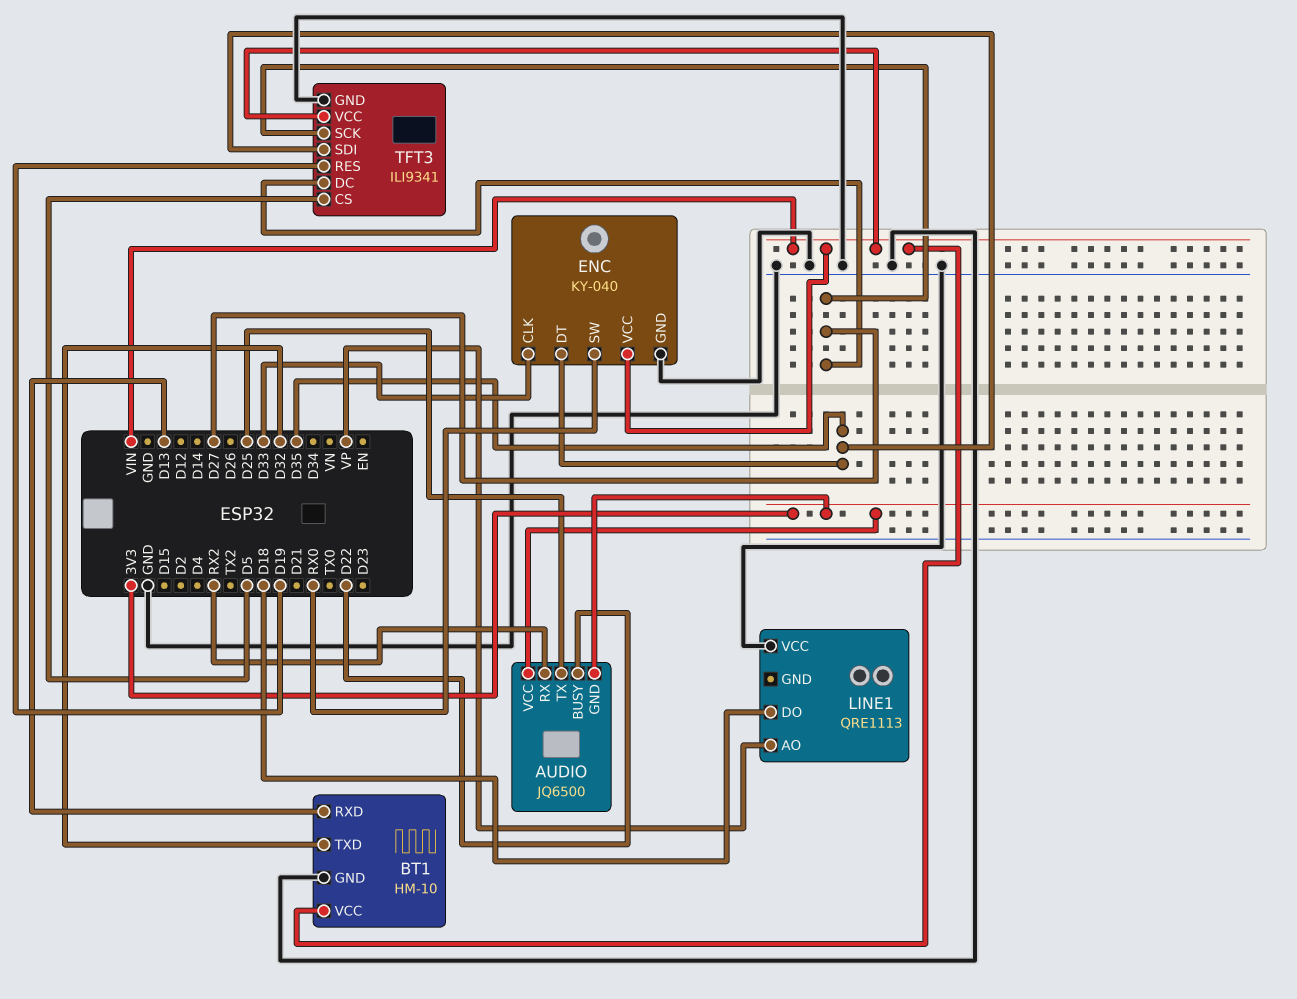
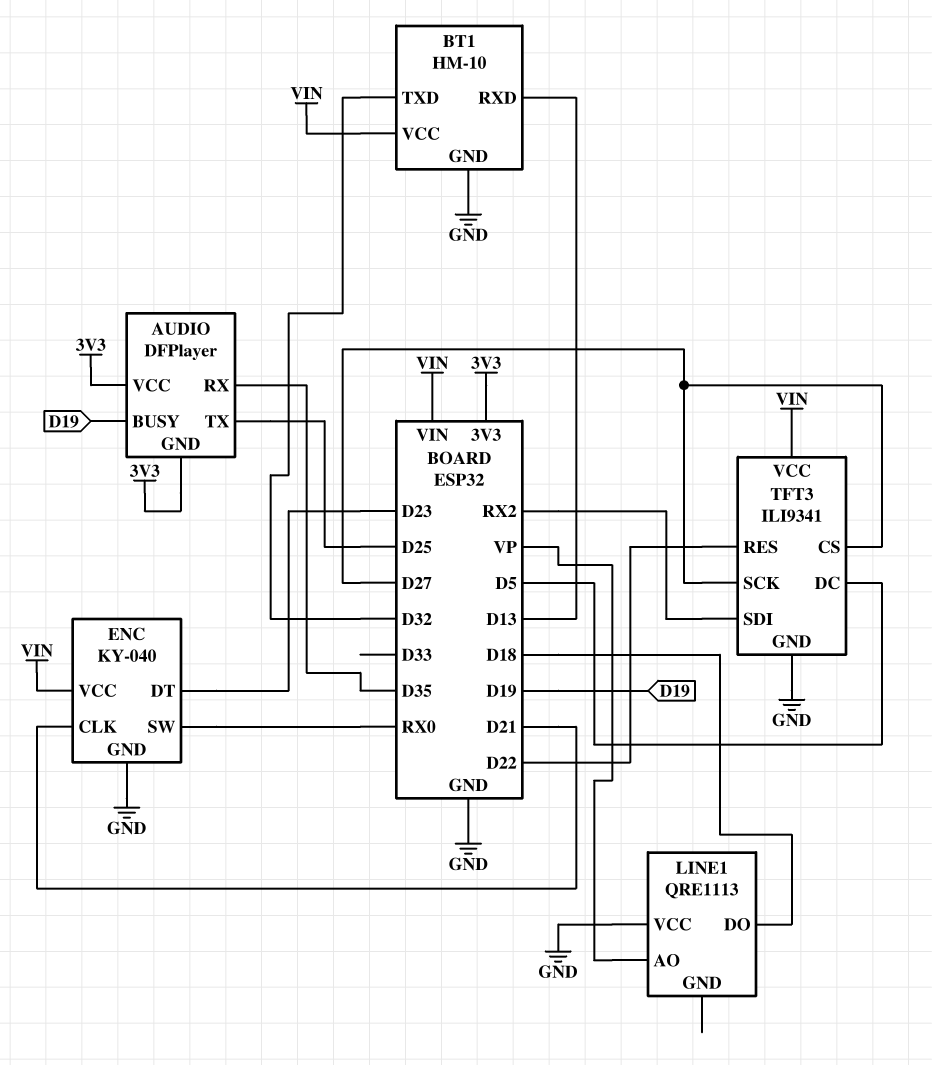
AUDIO: JQ6500 -> DFPlayer
AUDIO pin BUSY: D22 -> D19
AUDIO pin RX: RX2 -> D35
ENC pin CLK: D33 -> D21
ENC pin DT: D35 -> D23
TFT3 pin CS: D5 -> D27
TFT3 pin DC: D27 -> D5
TFT3 pin RES: D19 -> D22
TFT3 pin SDI: D35 -> RX2

